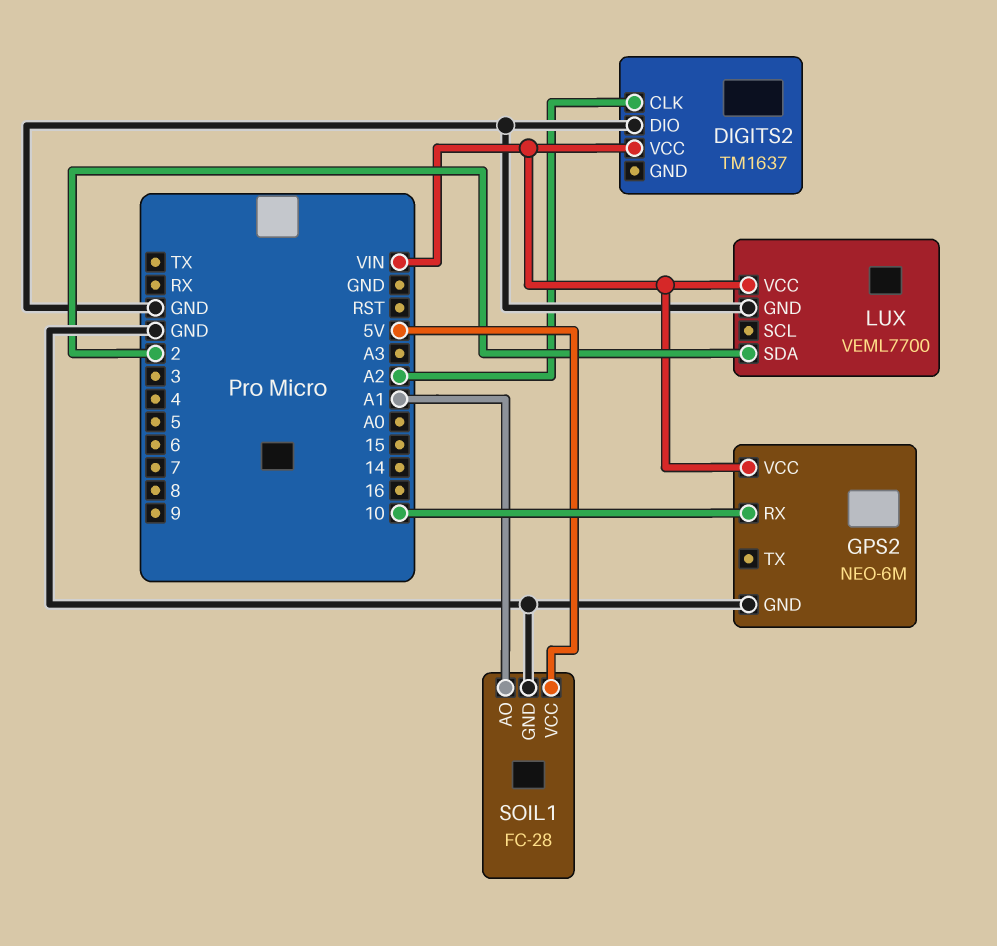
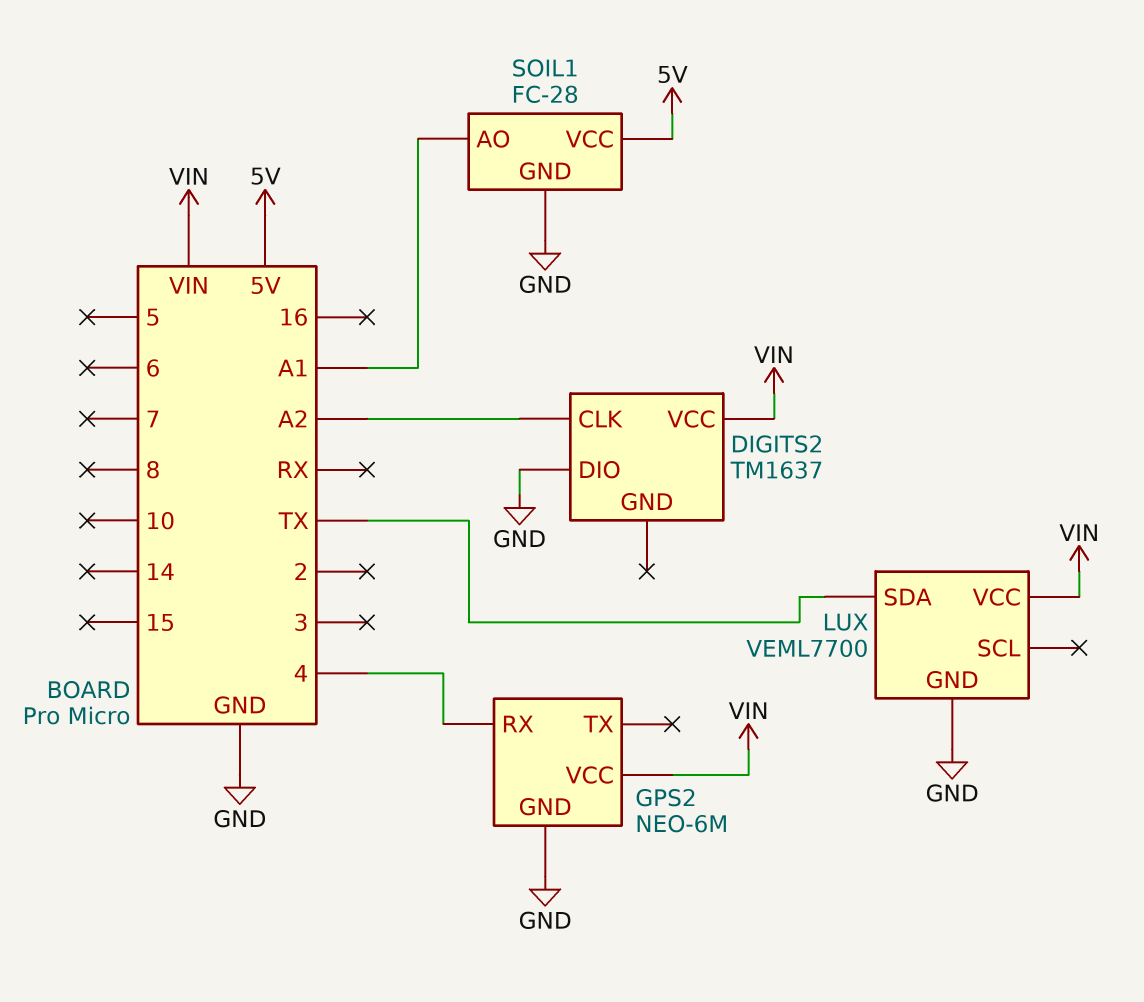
GPS2 pin RX: 10 -> 4
LUX pin SDA: 2 -> TX

